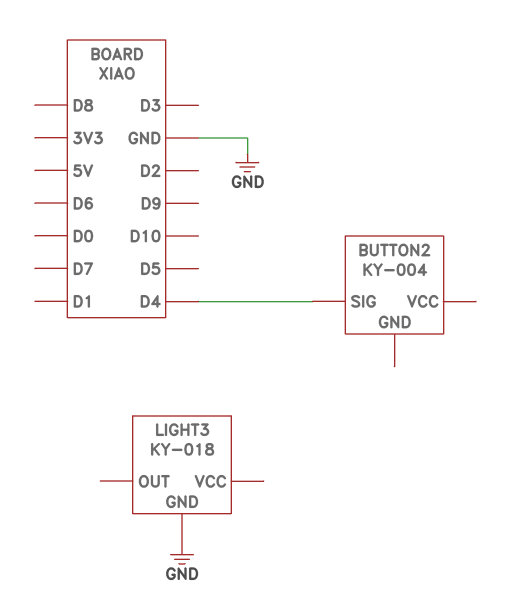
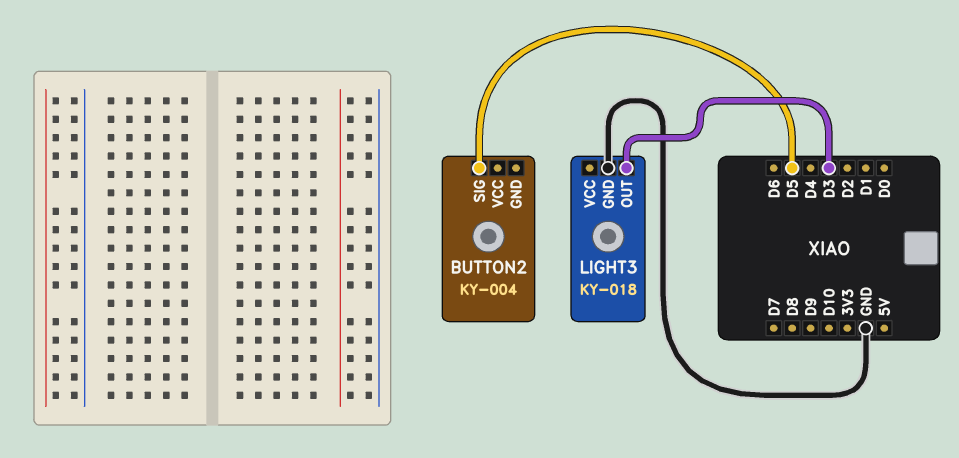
BUTTON2 pin SIG: D4 -> D5
LIGHT3 pin OUT: none -> D3

